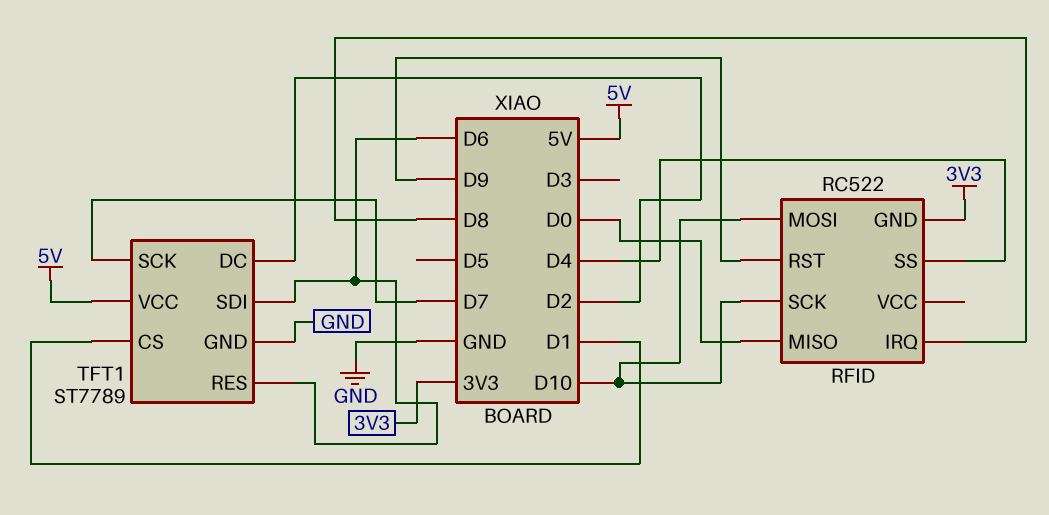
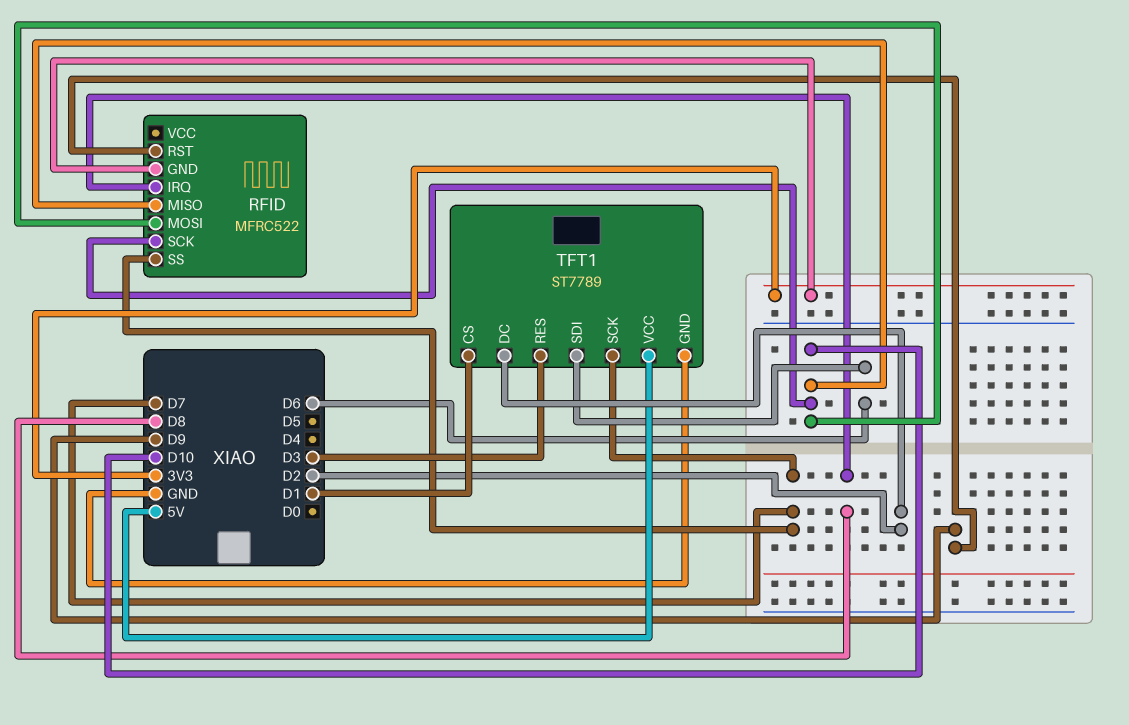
RFID: RC522 -> MFRC522
RFID pin MISO: D0 -> D10
RFID pin SS: D4 -> D7
TFT1 pin RES: D6 -> D3

